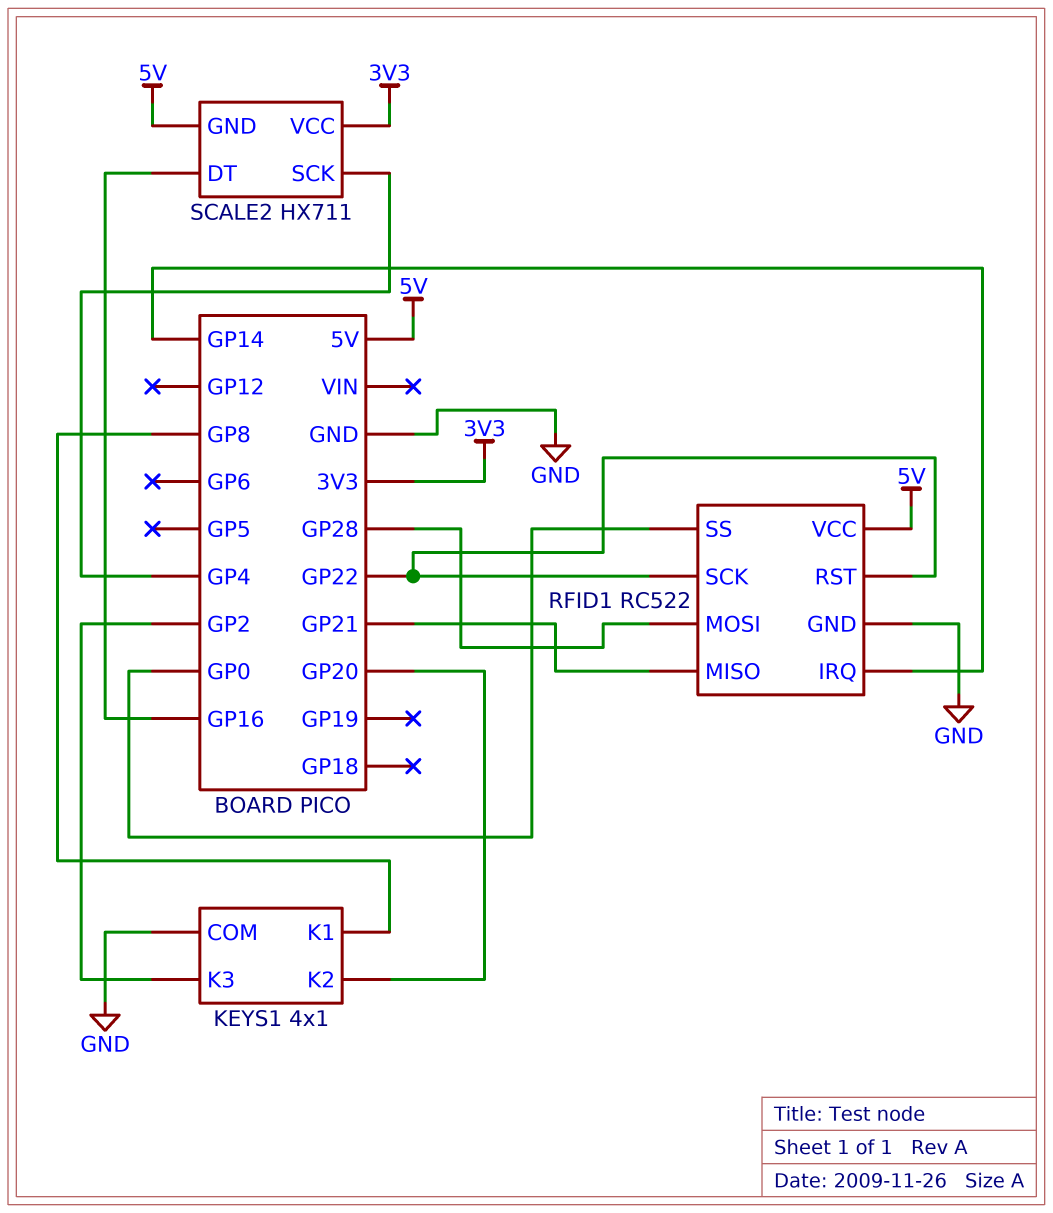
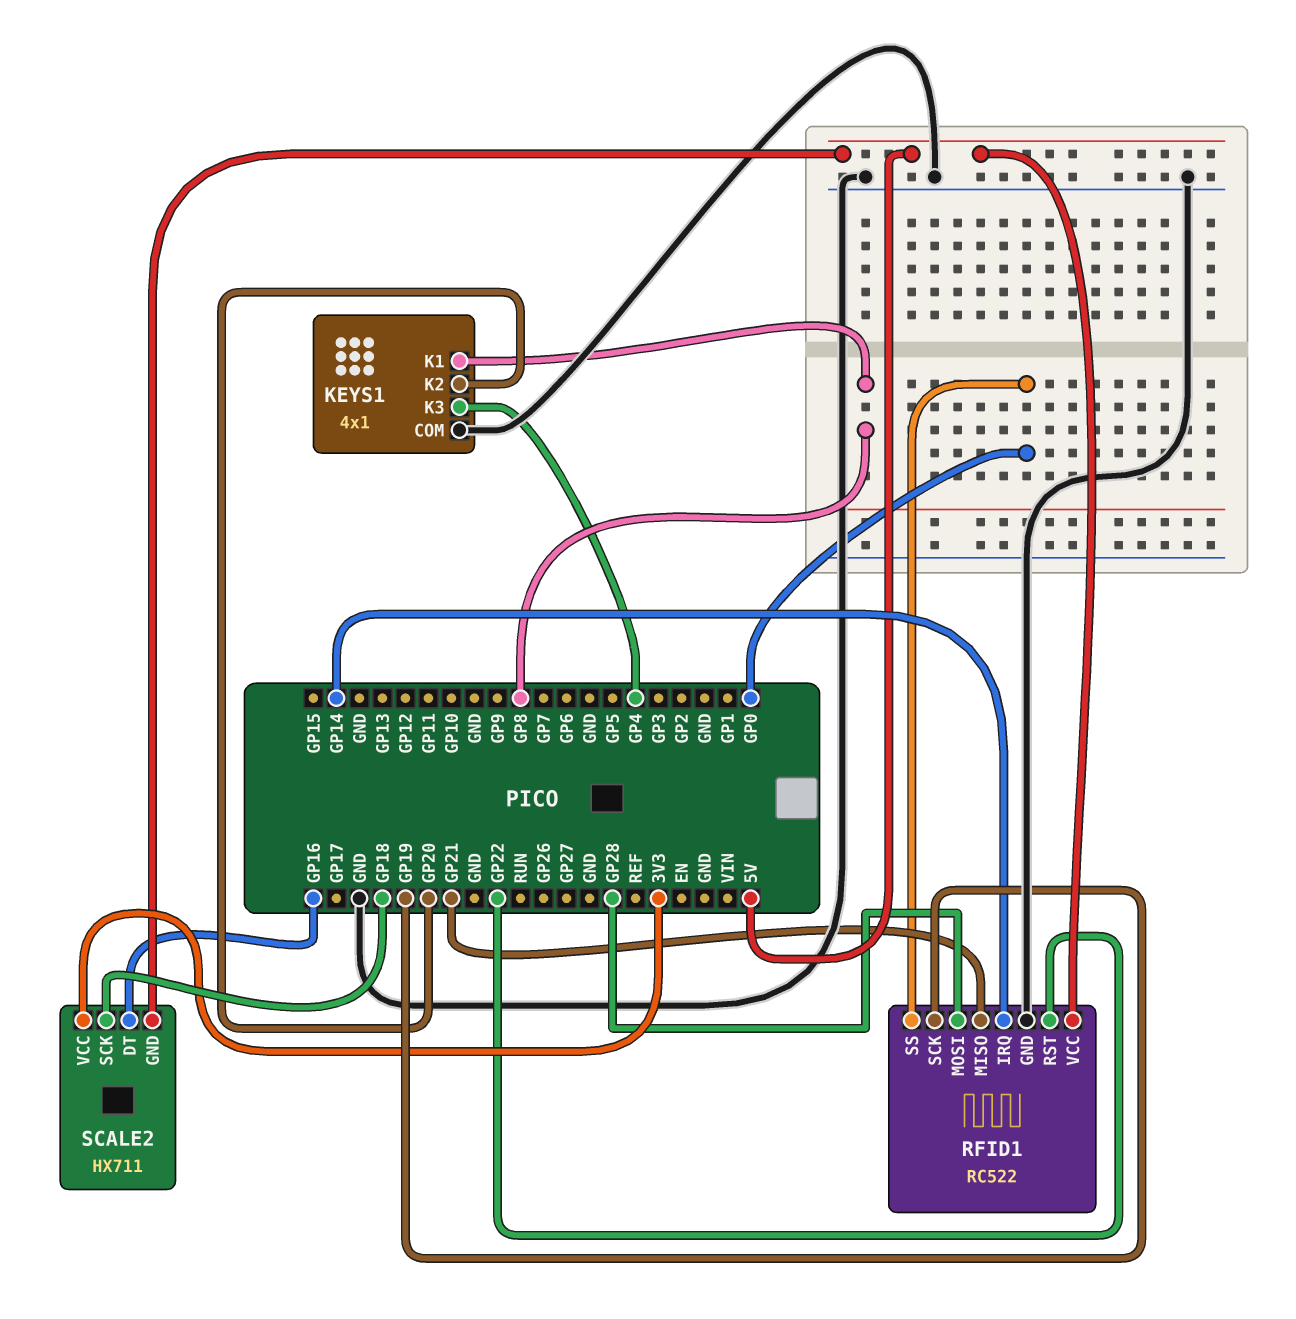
KEYS1 pin K3: GP2 -> GP4
RFID1 pin SCK: GP22 -> GP19
SCALE2 pin SCK: GP4 -> GP18

